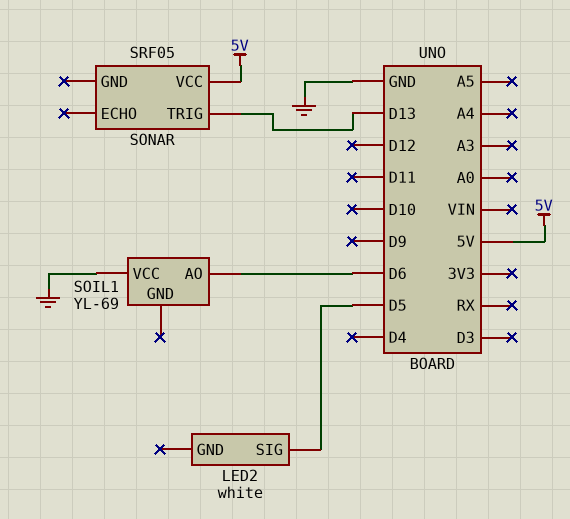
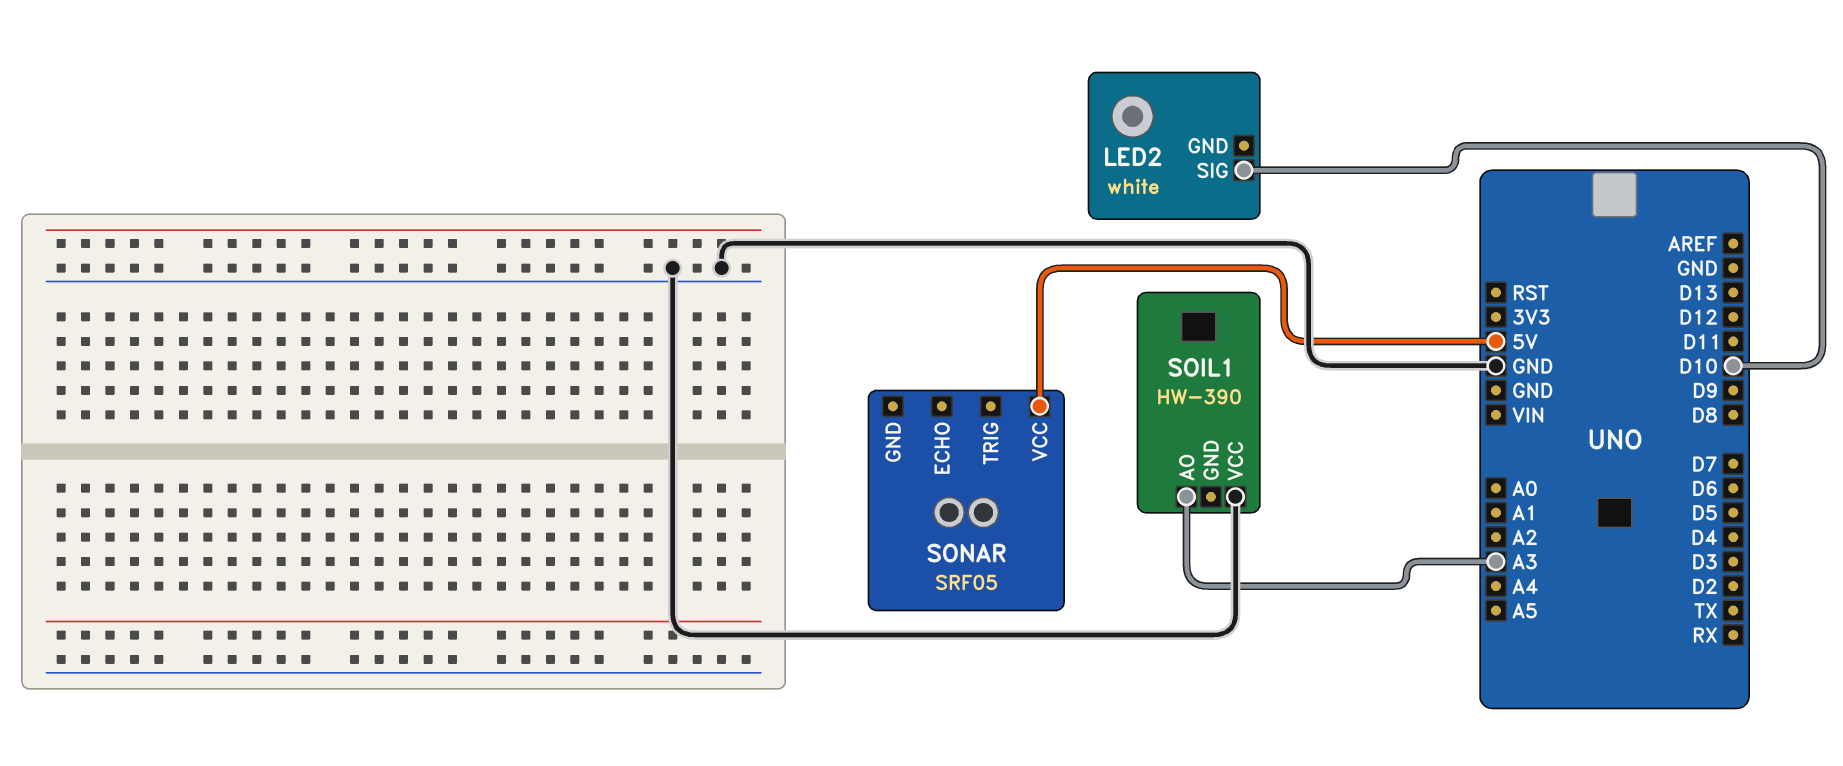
LED2 pin SIG: D5 -> D10
SOIL1: YL-69 -> HW-390
SOIL1 pin AO: D6 -> A3
SONAR pin TRIG: D13 -> none

